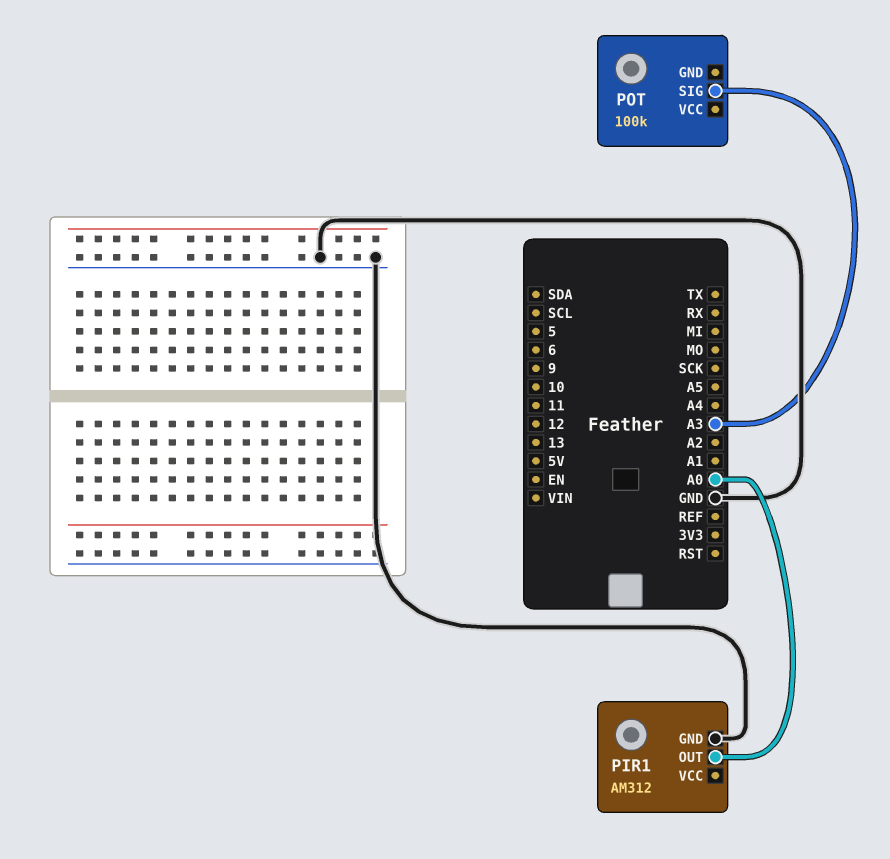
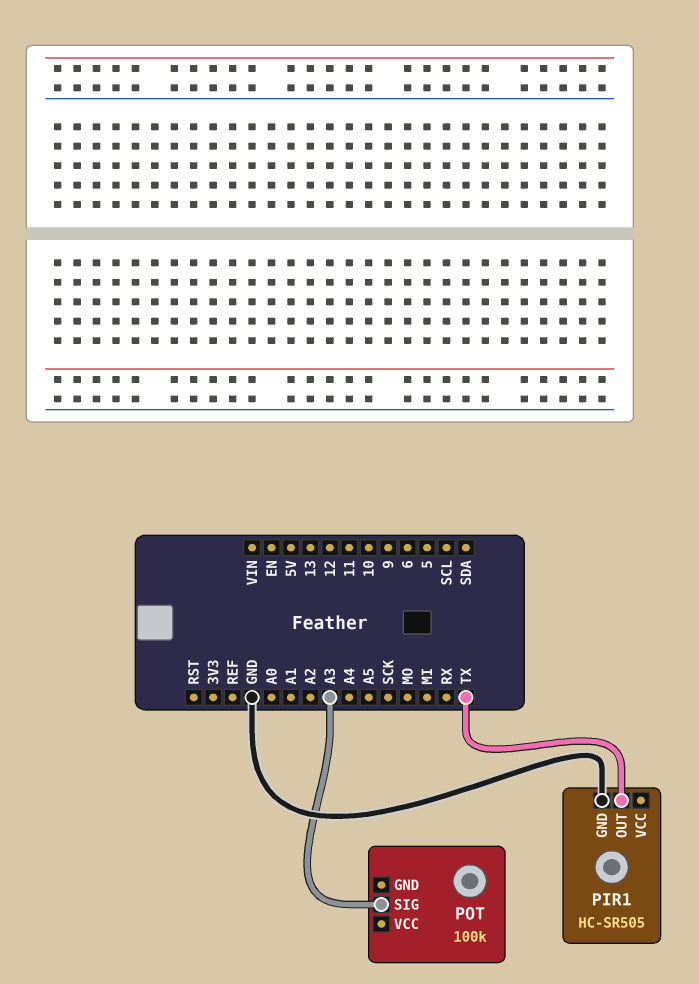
PIR1: AM312 -> HC-SR505
PIR1 pin OUT: A0 -> TX

